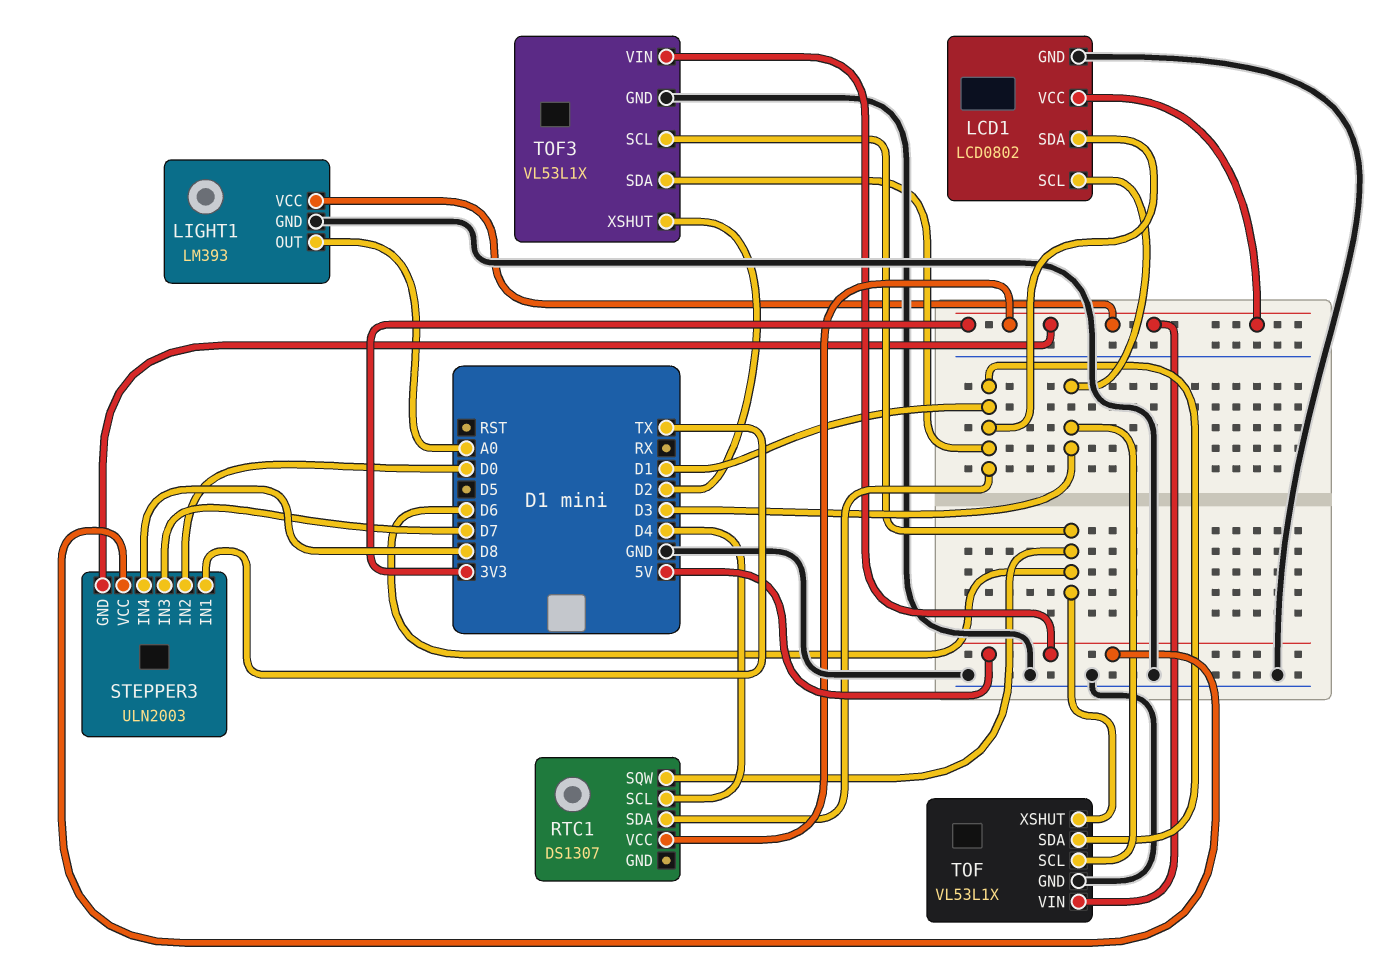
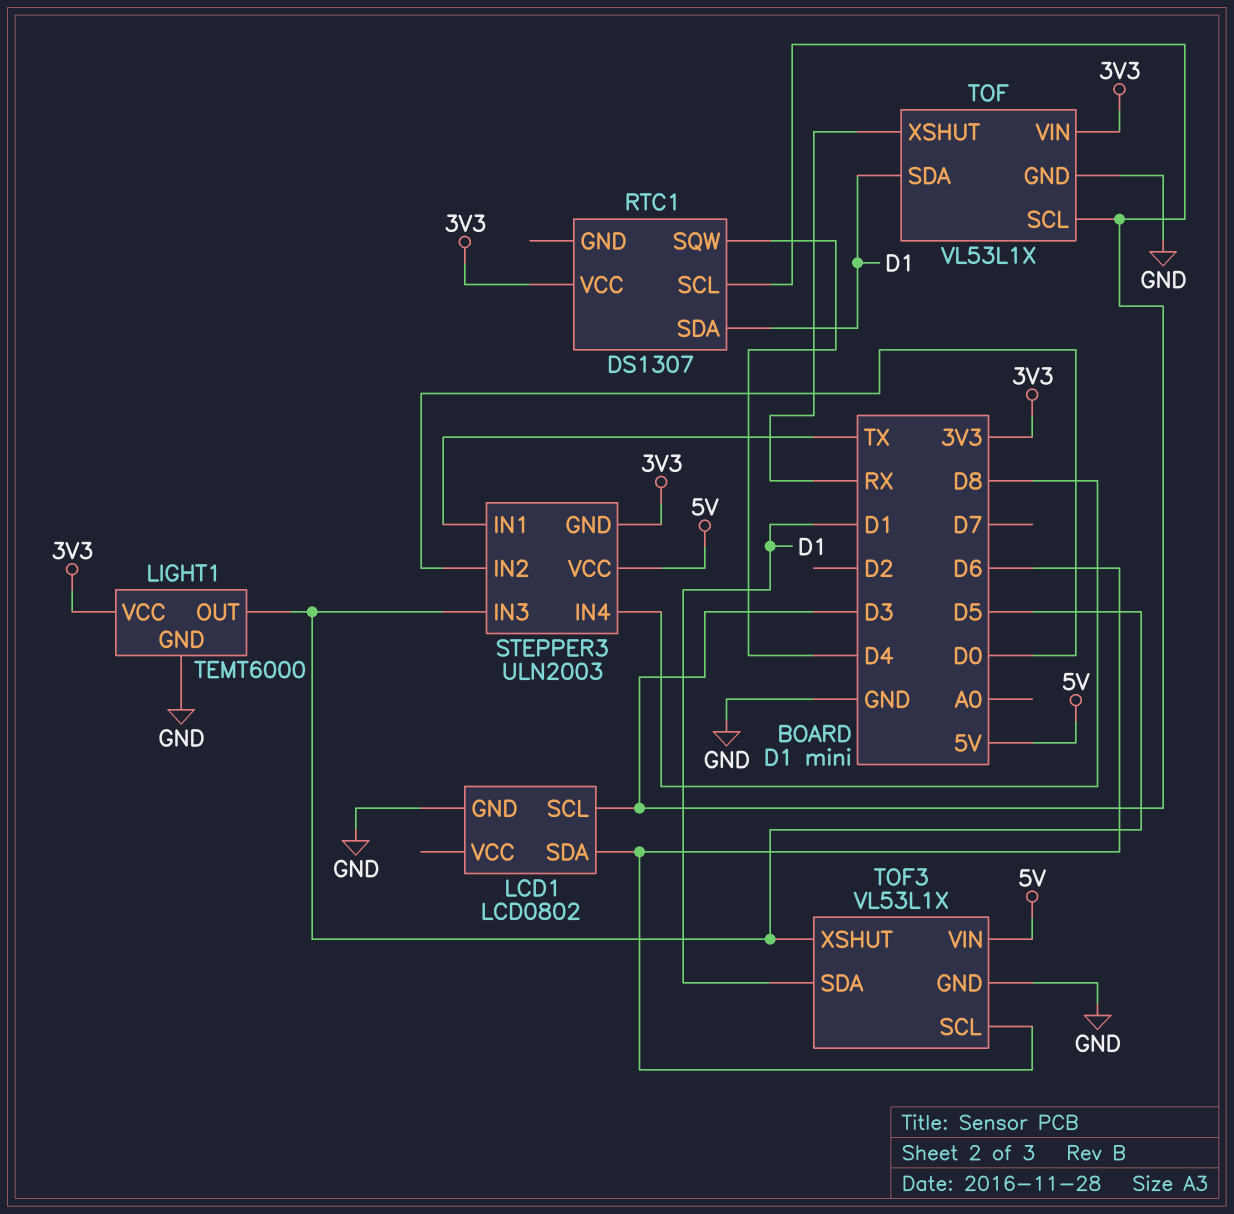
LCD1 pin SDA: D1 -> D6
LCD1 pin VCC: 3V3 -> none
LIGHT1: LM393 -> TEMT6000
LIGHT1 pin OUT: A0 -> D5
RTC1 pin SCL: D4 -> D3
RTC1 pin SQW: D6 -> D4
STEPPER3 pin IN3: D7 -> D5
TOF pin XSHUT: D6 -> RX
TOF3 pin XSHUT: D2 -> D5

